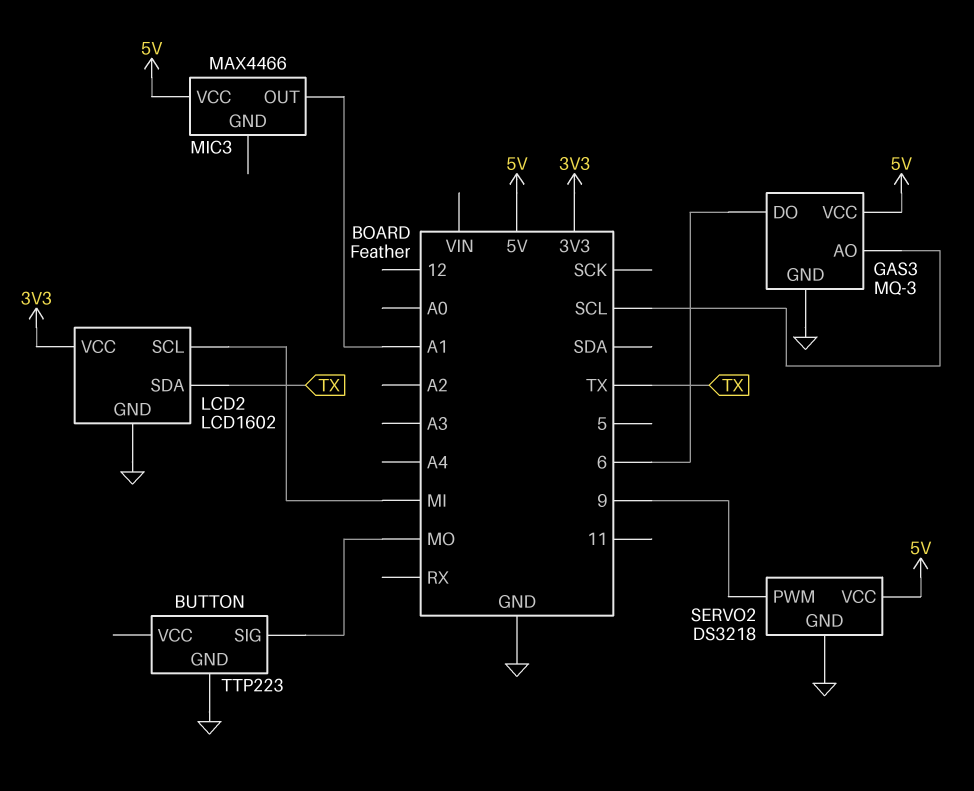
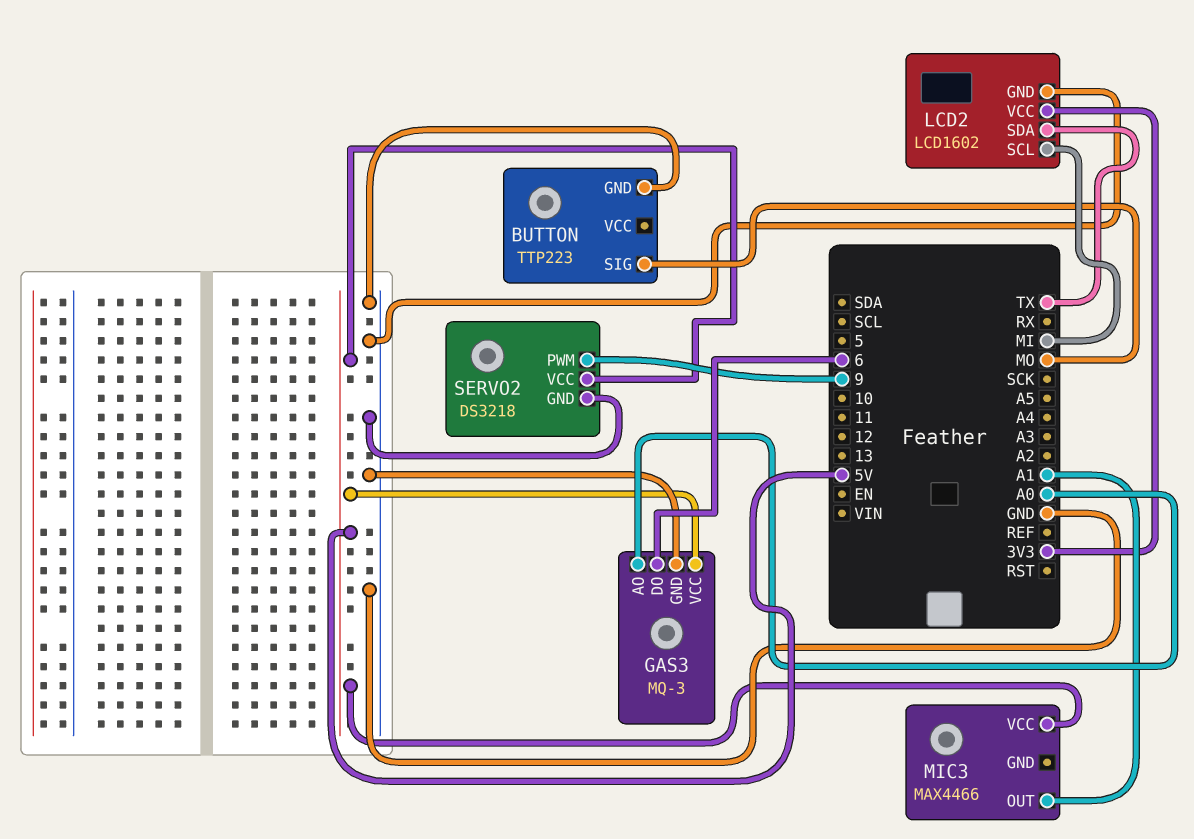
GAS3 pin AO: SCL -> A0

